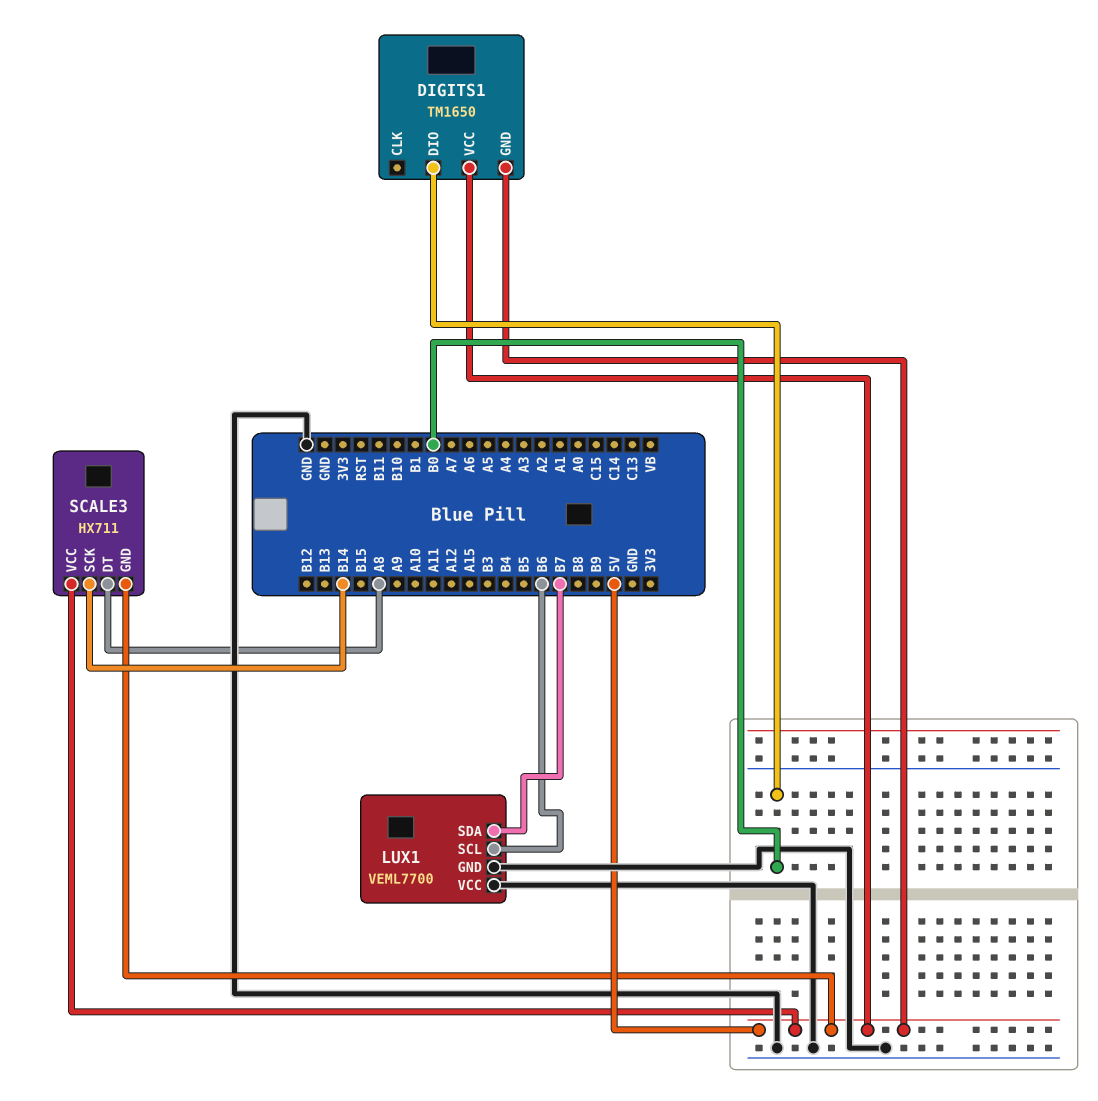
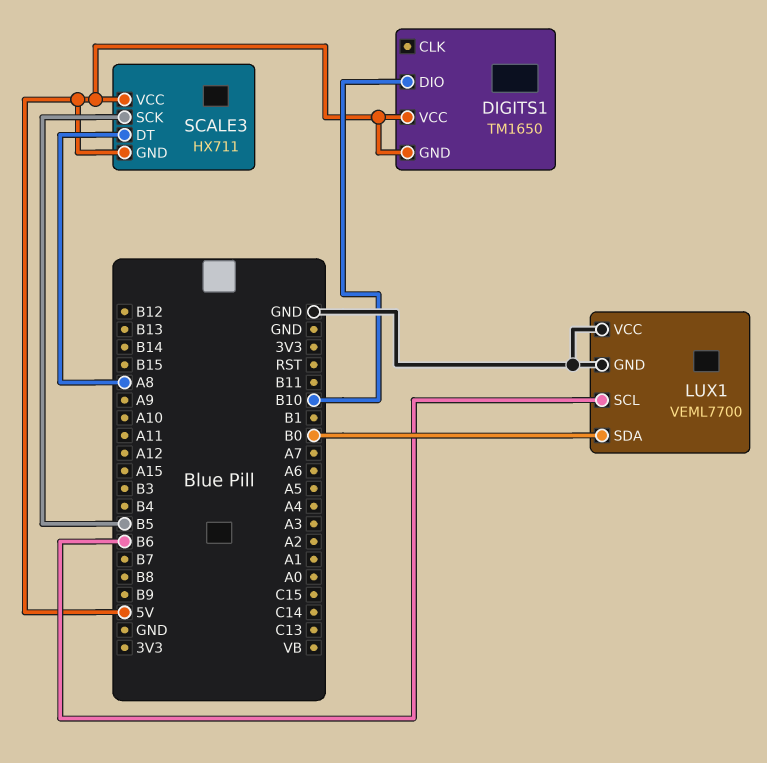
DIGITS1 pin DIO: B0 -> B10
LUX1 pin SDA: B7 -> B0
SCALE3 pin SCK: B14 -> B5

